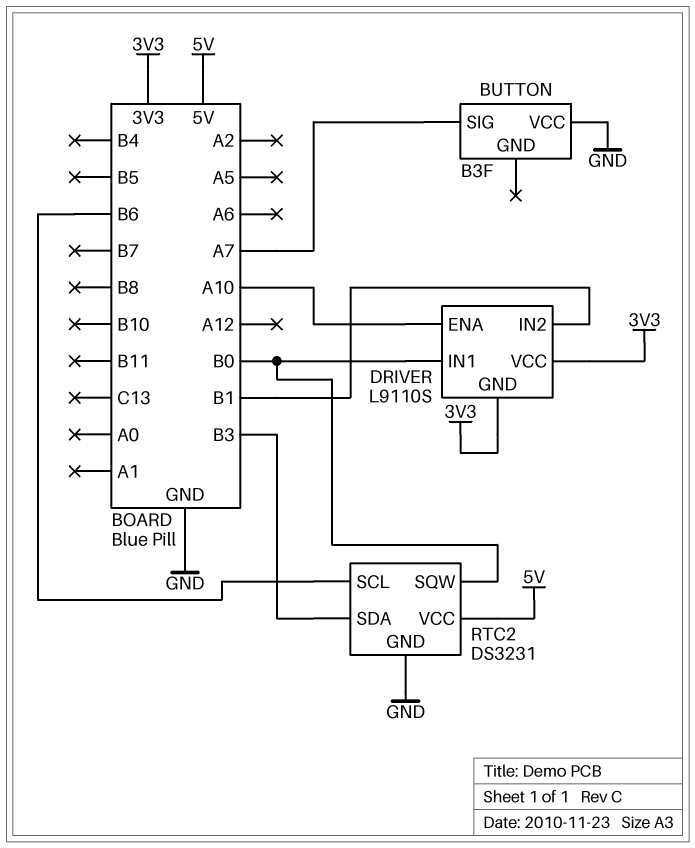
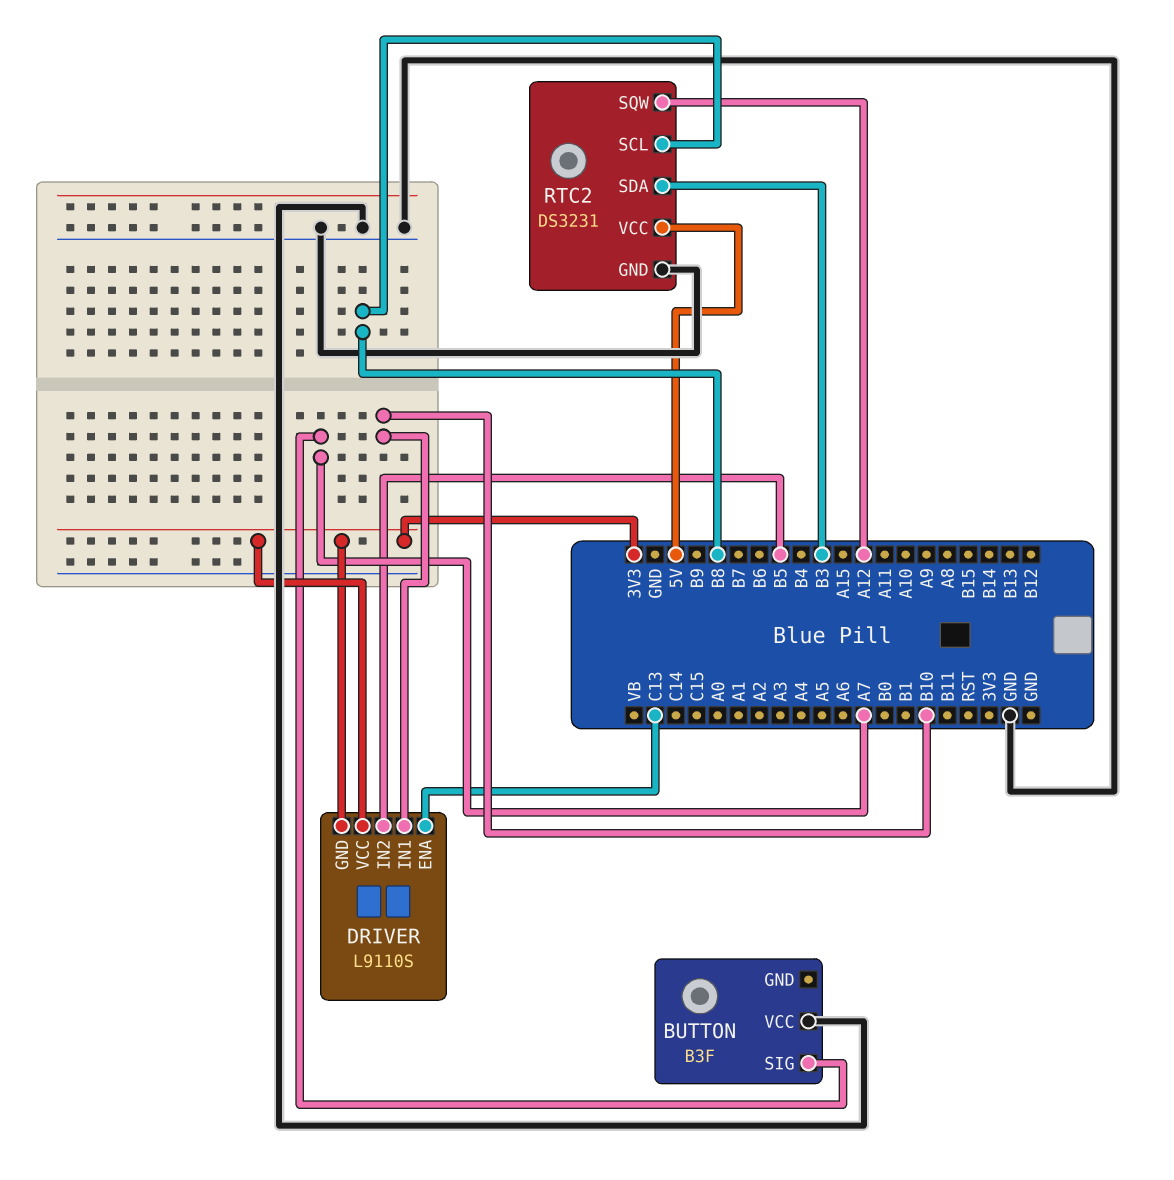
DRIVER pin ENA: A10 -> C13
DRIVER pin IN1: B0 -> B10
DRIVER pin IN2: B1 -> B5
RTC2 pin SCL: B6 -> B8
RTC2 pin SQW: B0 -> A12

